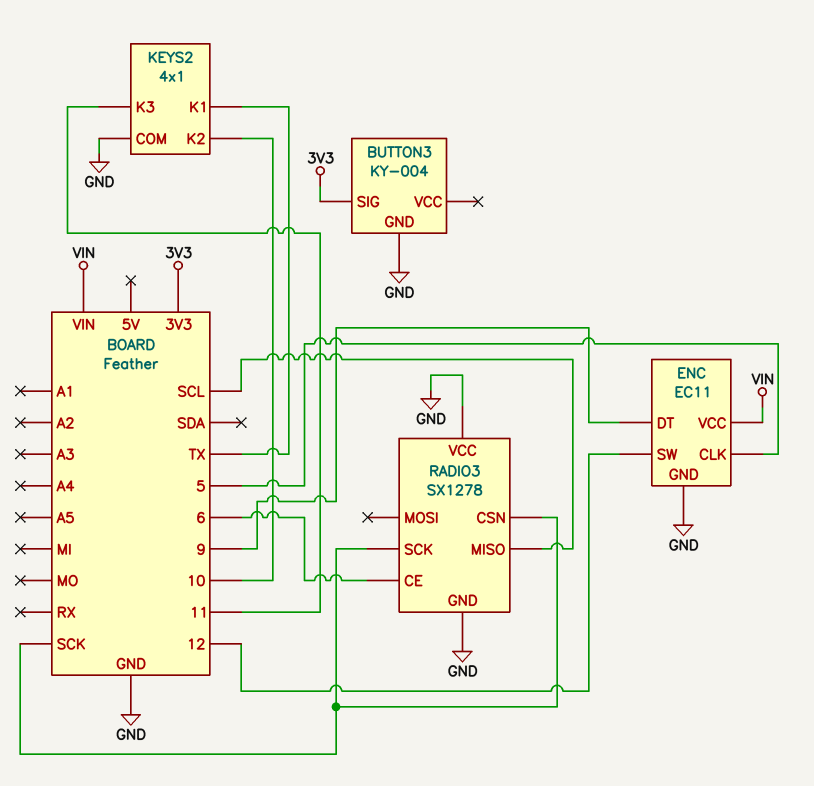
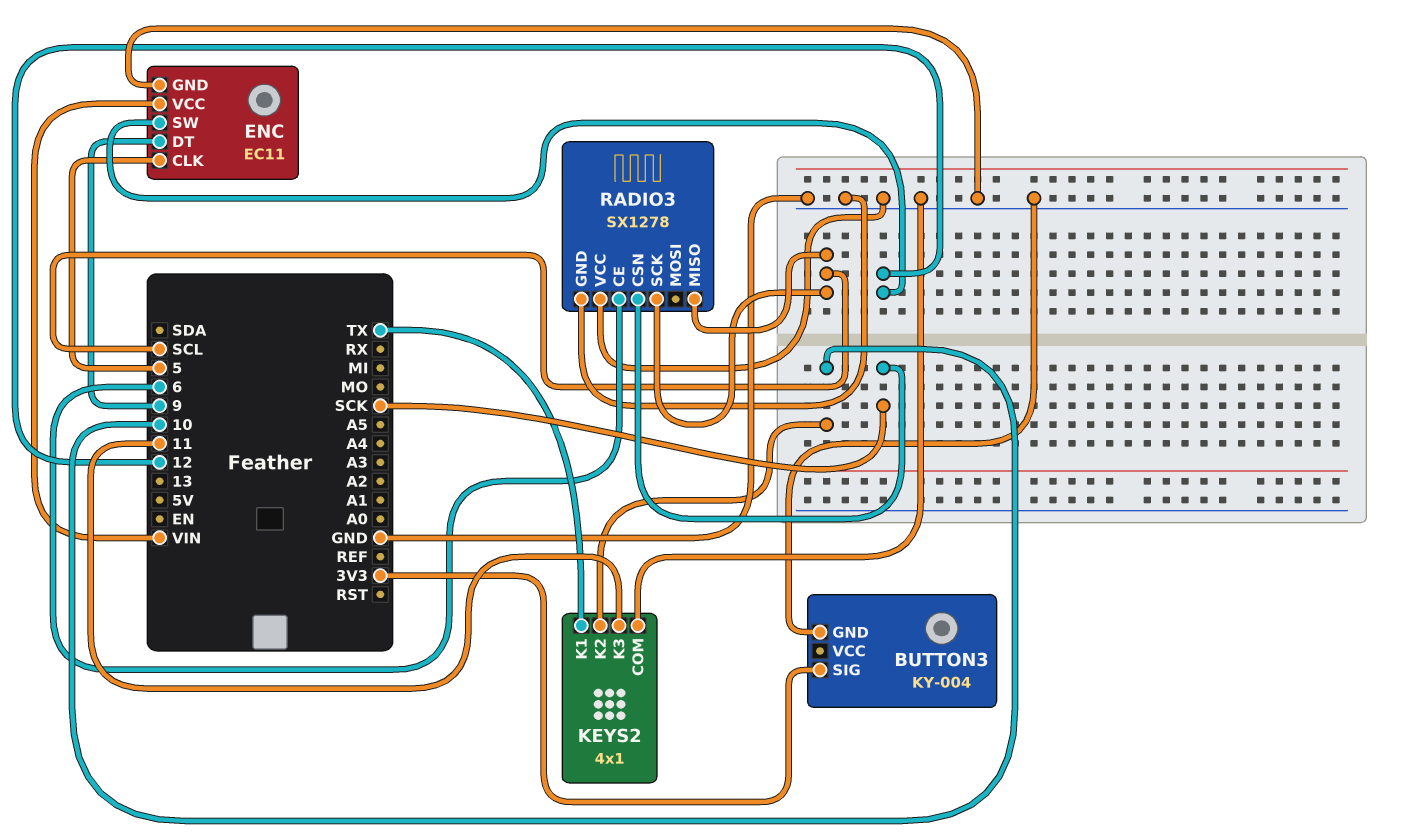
RADIO3 pin SCK: SCK -> SCL

